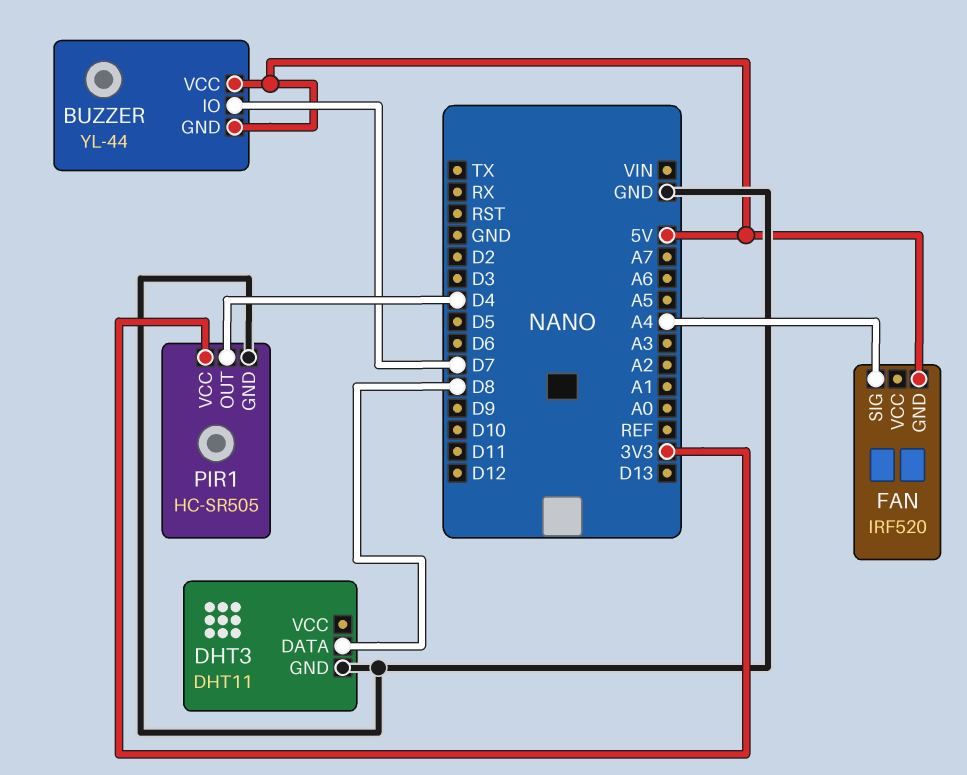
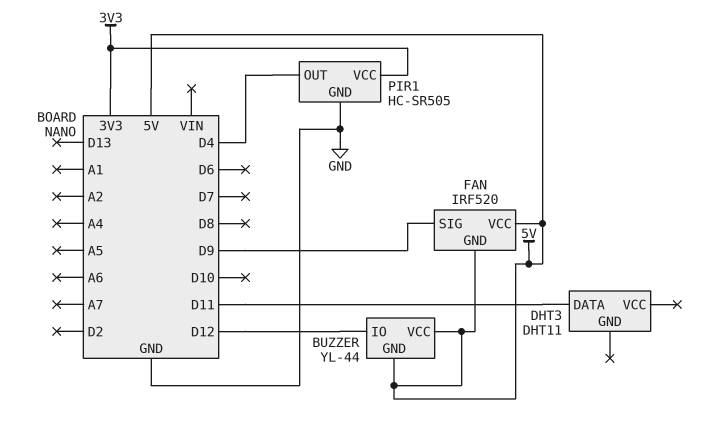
BUZZER pin IO: D7 -> D12
DHT3 pin DATA: D8 -> D11
DHT3 pin GND: GND -> none
FAN pin SIG: A4 -> D9
FAN pin VCC: none -> 5V

